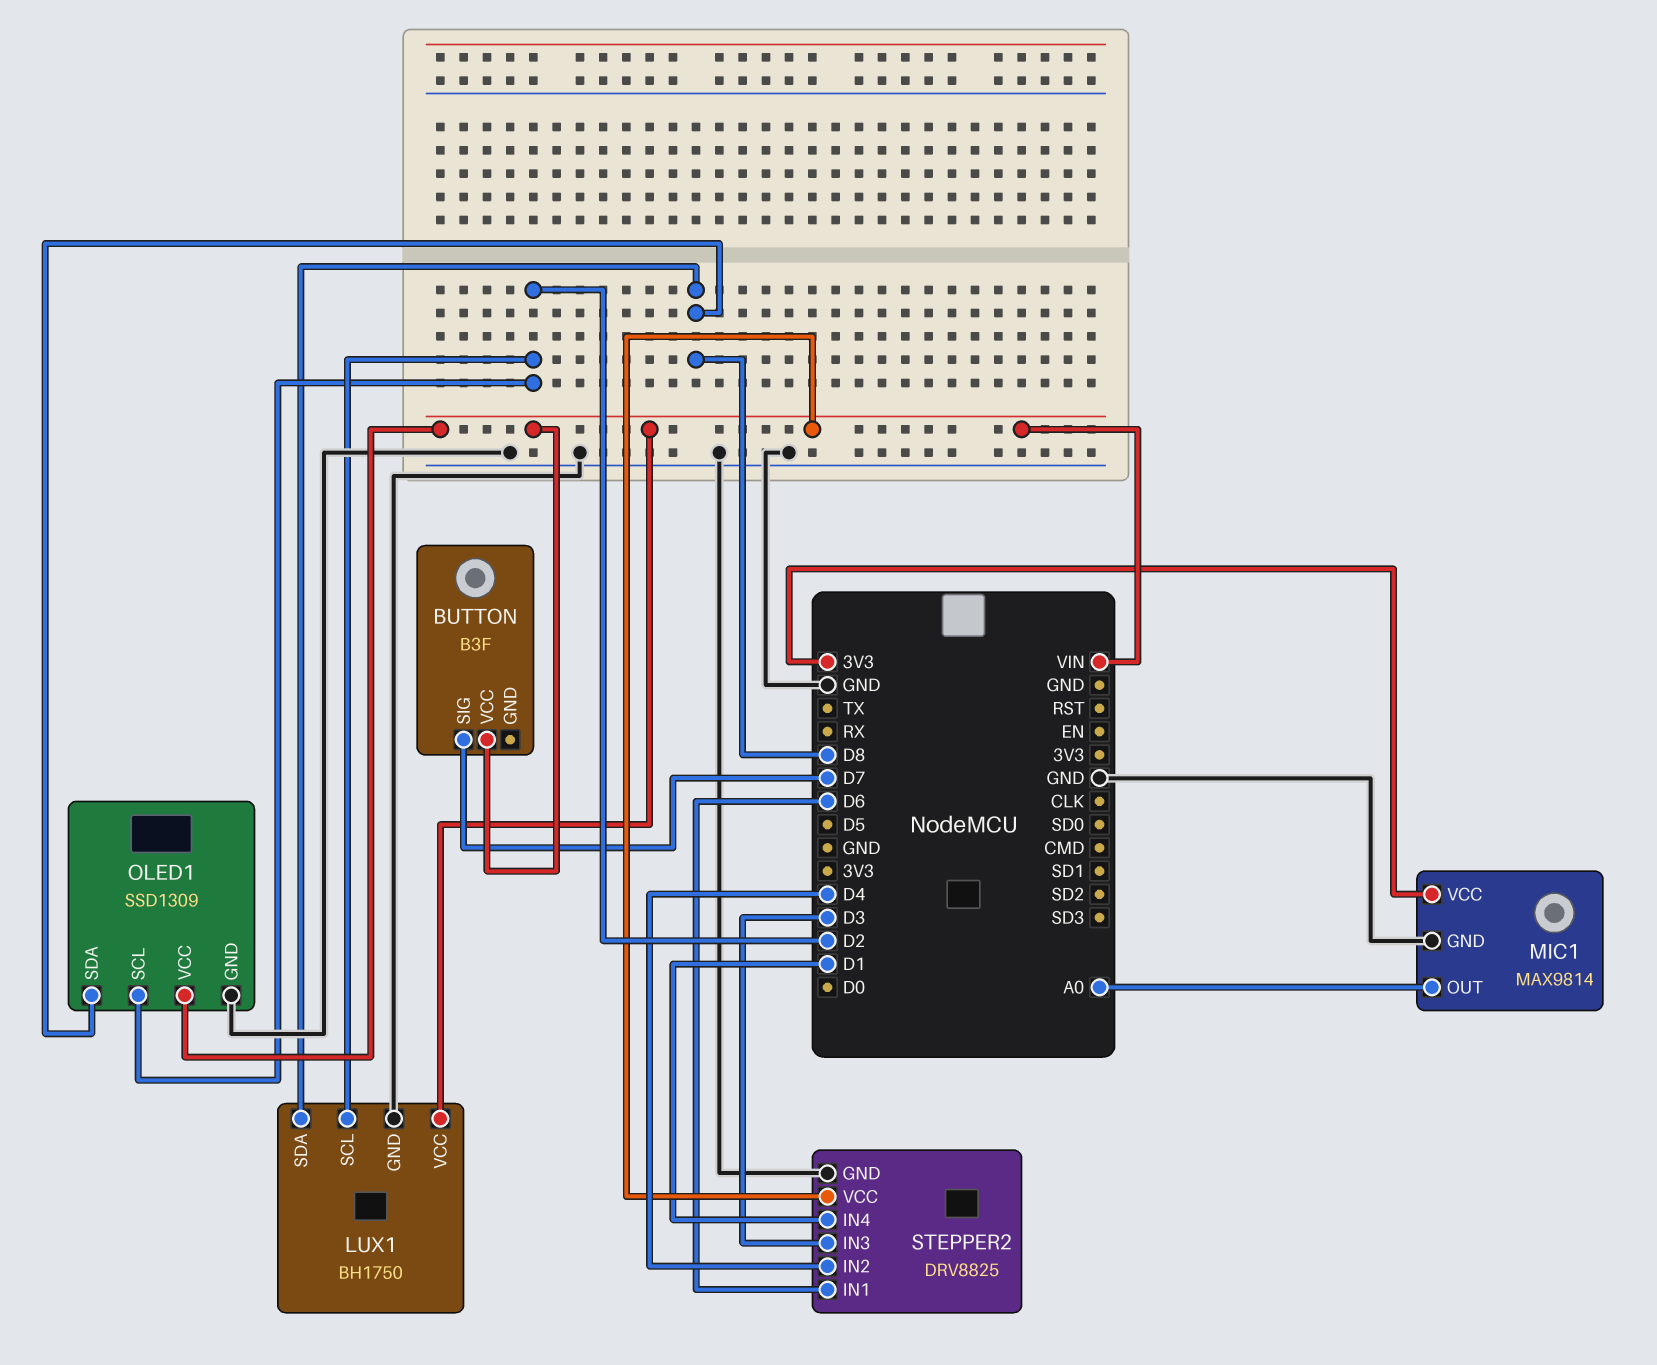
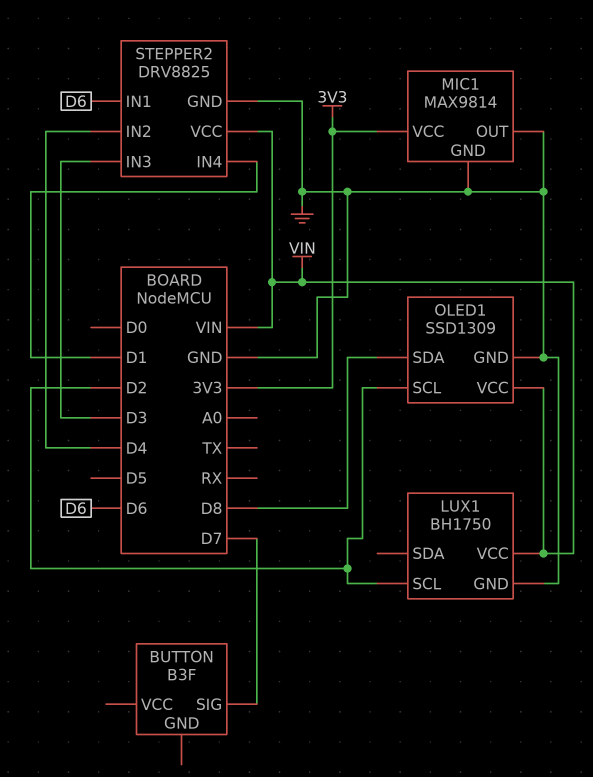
BUTTON pin VCC: VIN -> none
LUX1 pin SDA: D8 -> none
MIC1 pin OUT: A0 -> GND

